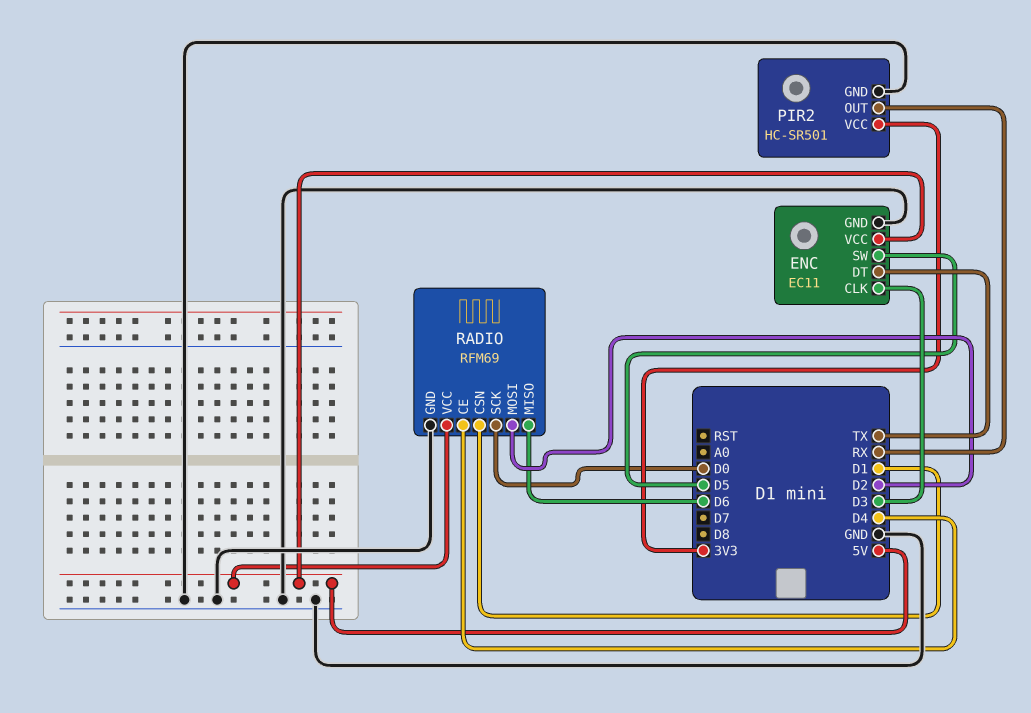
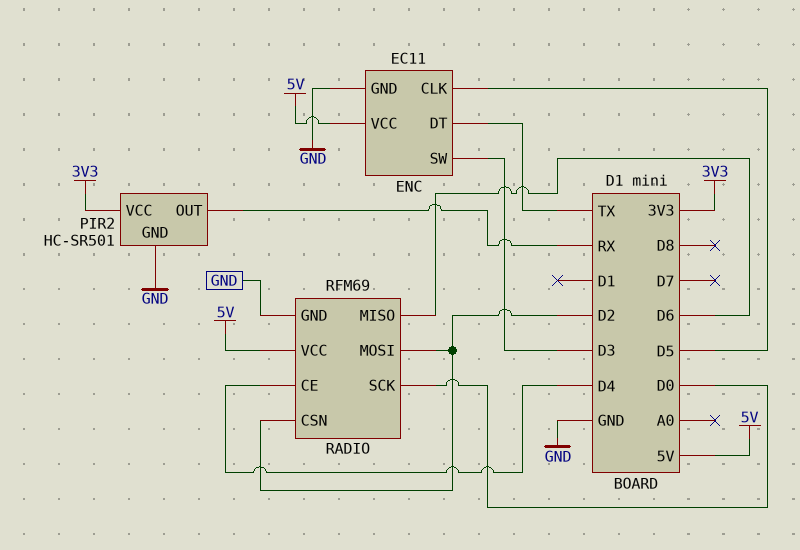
ENC pin CLK: D3 -> D5
ENC pin SW: D5 -> D3
RADIO pin CSN: D1 -> D2

